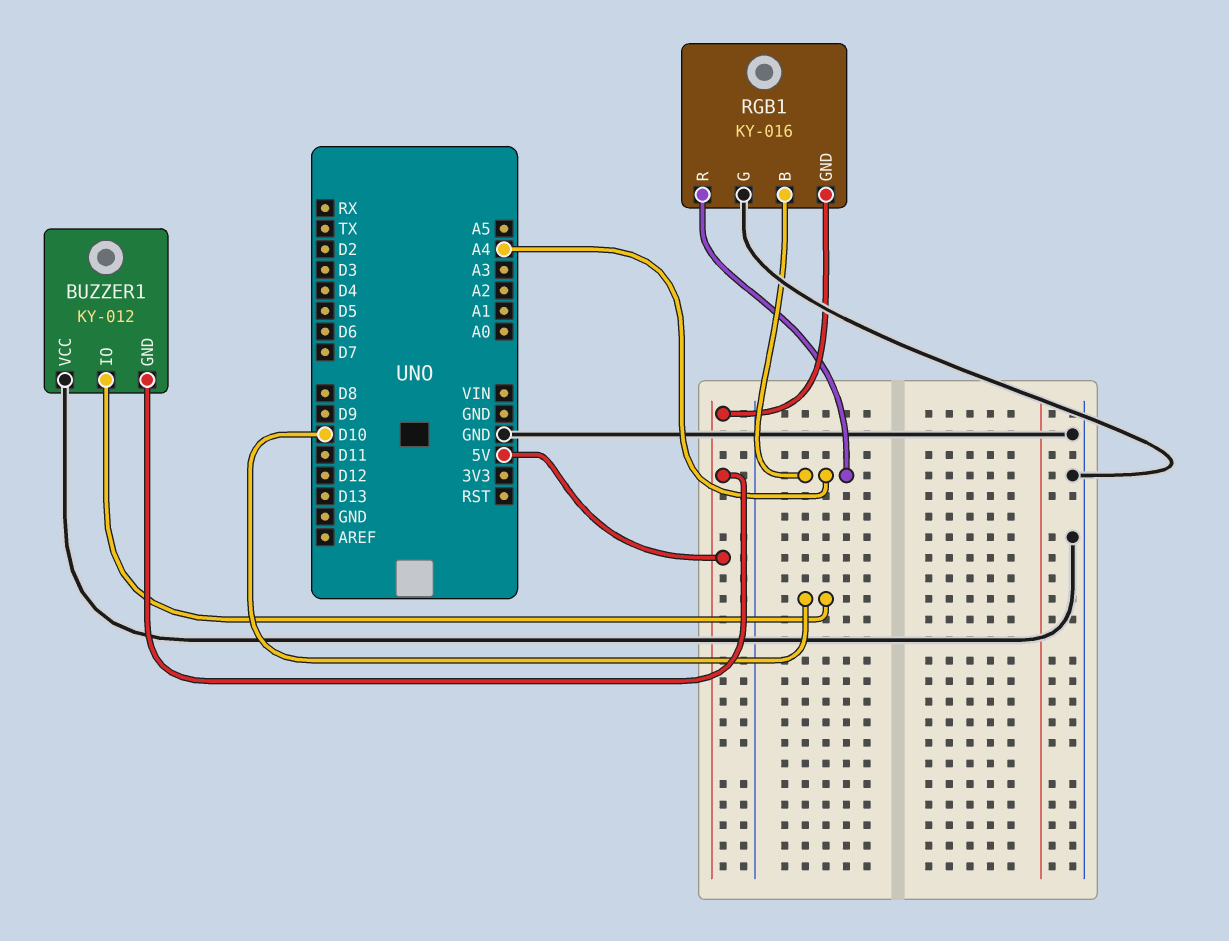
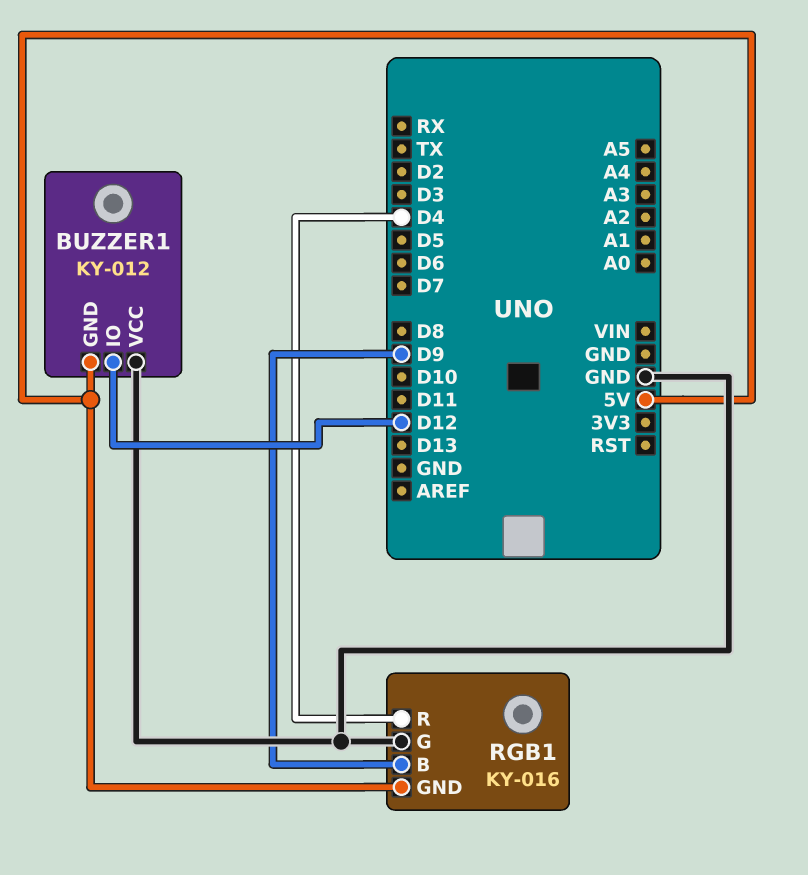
BUZZER1 pin IO: D10 -> D12
RGB1 pin B: A4 -> D9
RGB1 pin R: A4 -> D4

